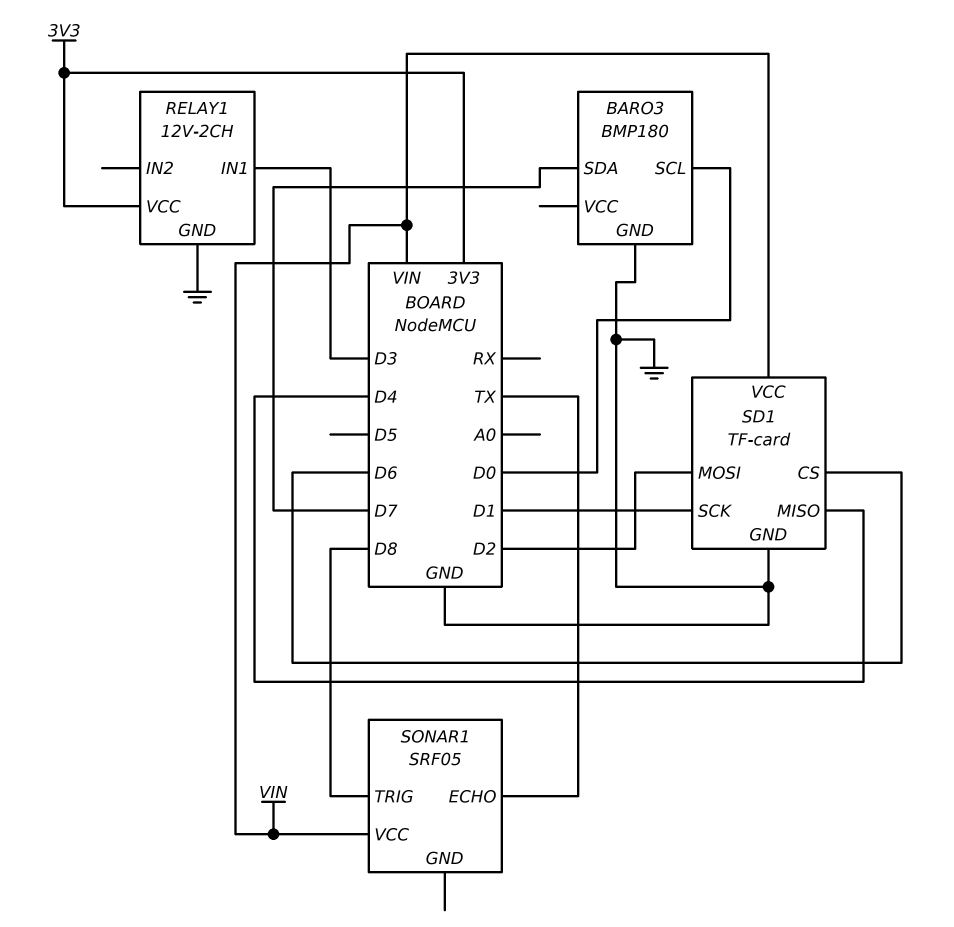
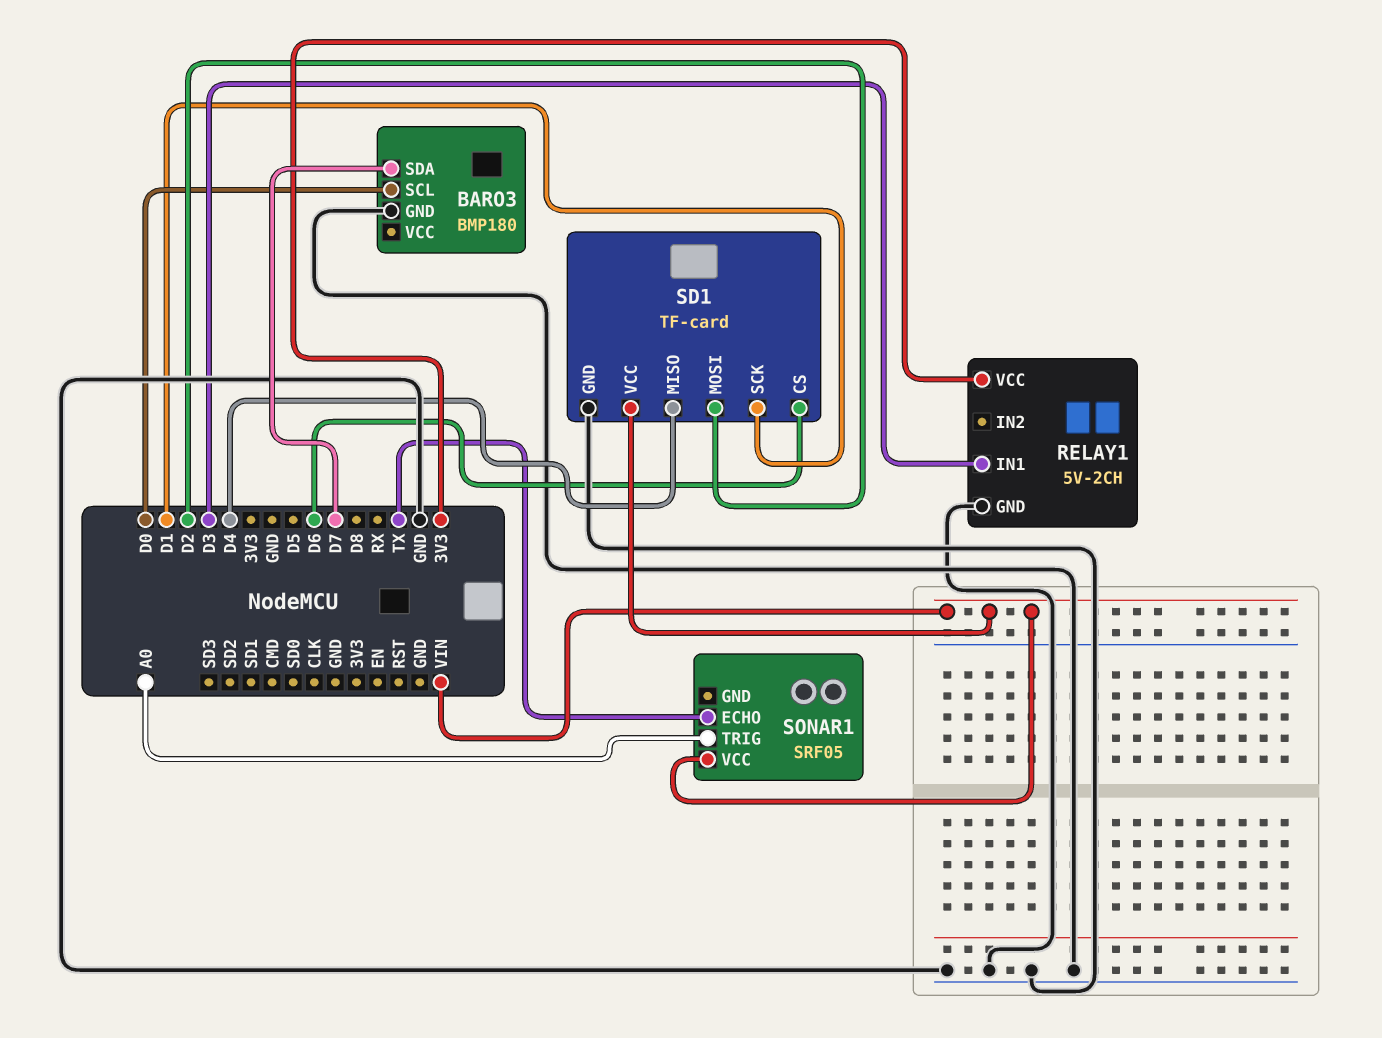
RELAY1: 12V-2CH -> 5V-2CH
SONAR1 pin TRIG: D8 -> A0

